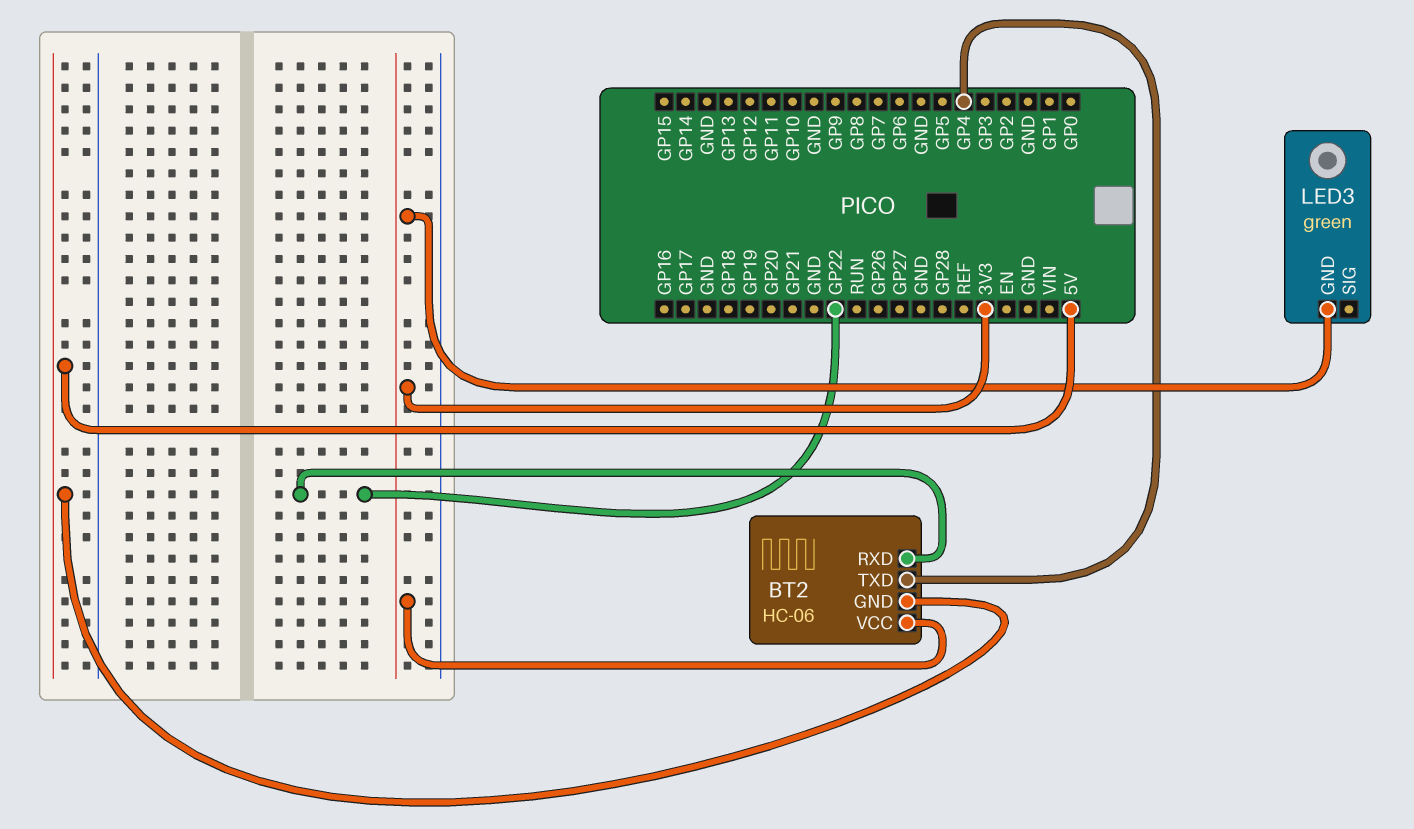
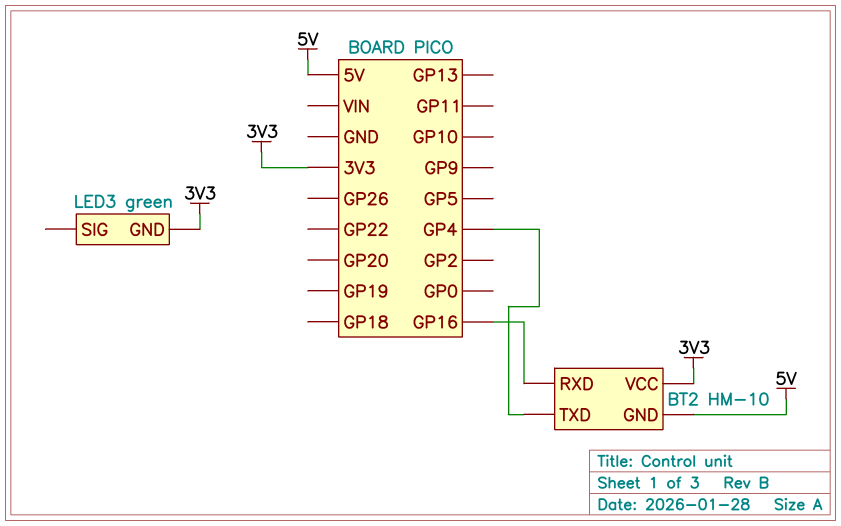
BT2: HC-06 -> HM-10
BT2 pin RXD: GP22 -> GP16

